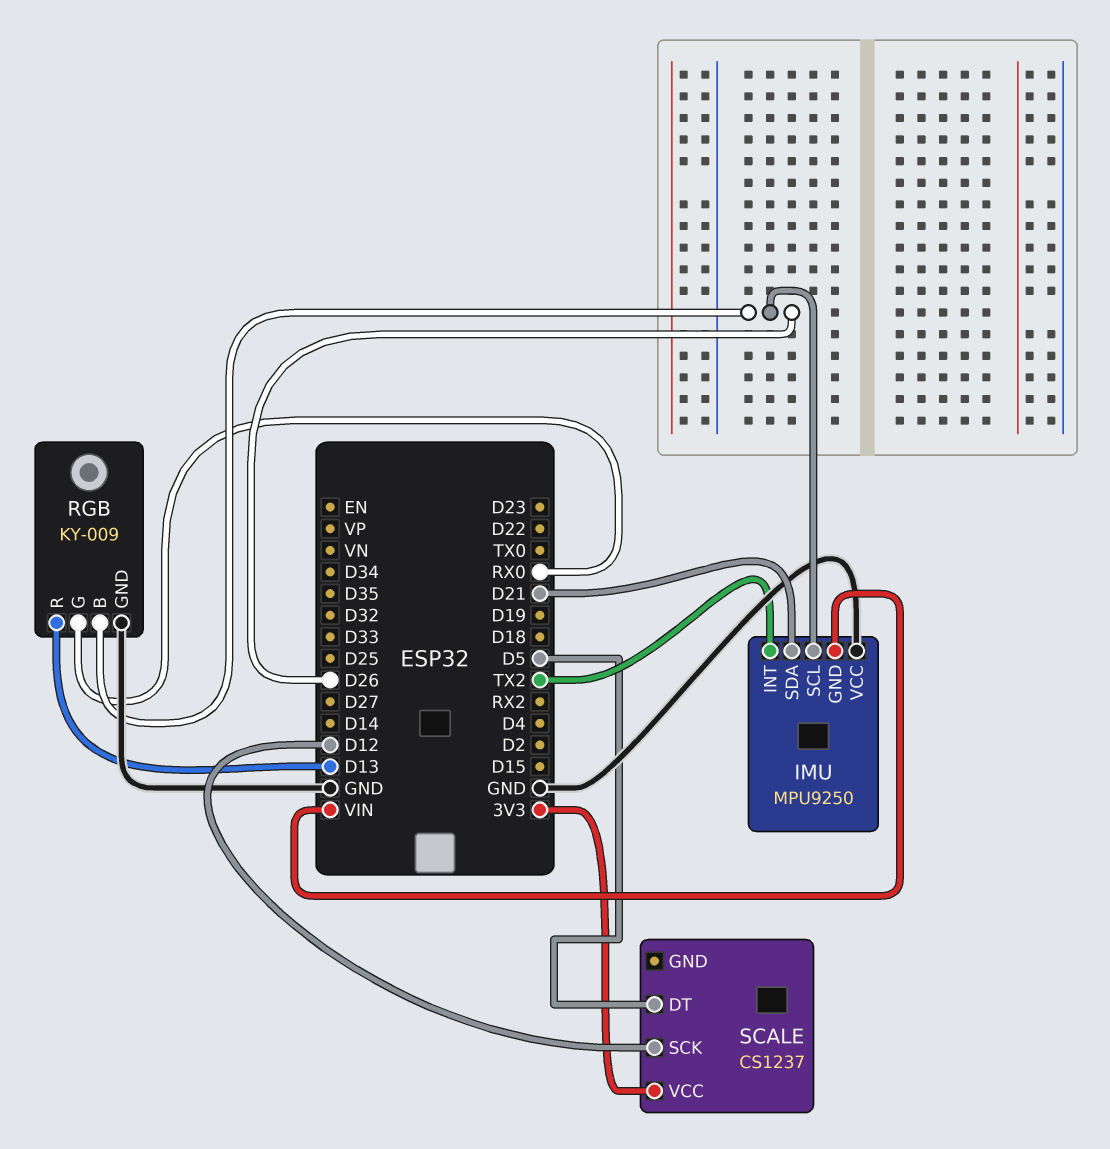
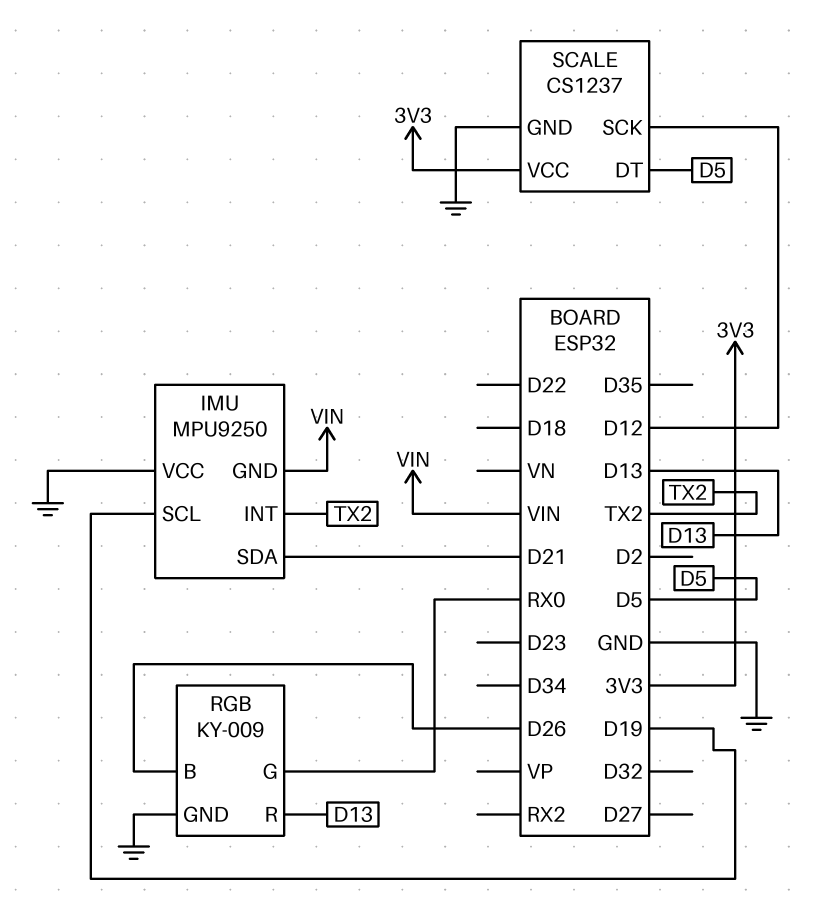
IMU pin SCL: D26 -> D19
SCALE pin GND: none -> GND

